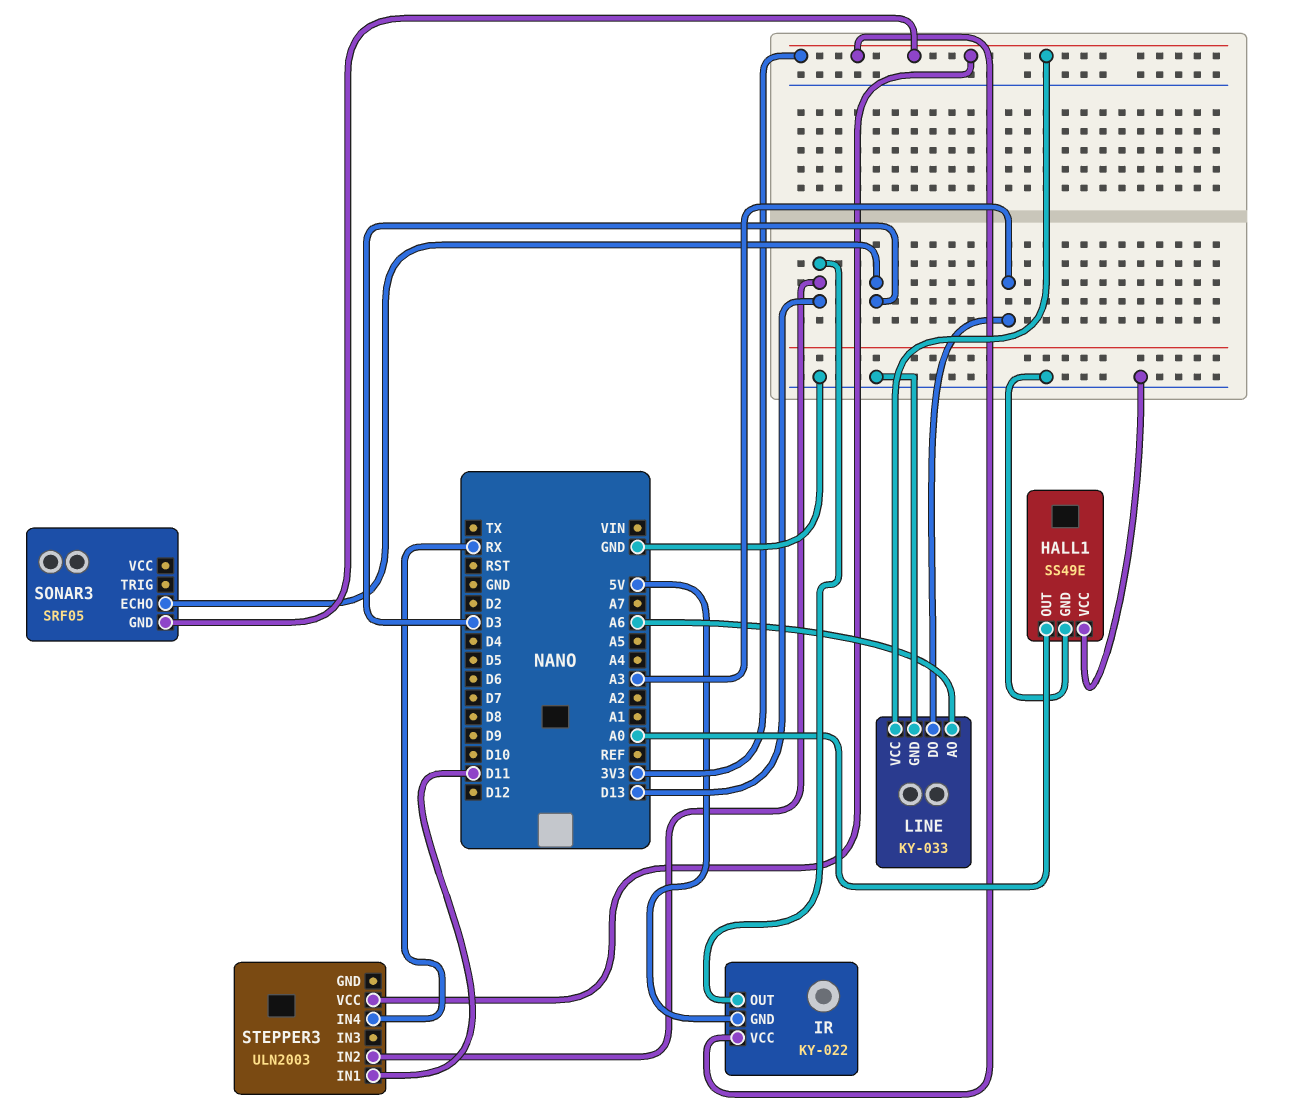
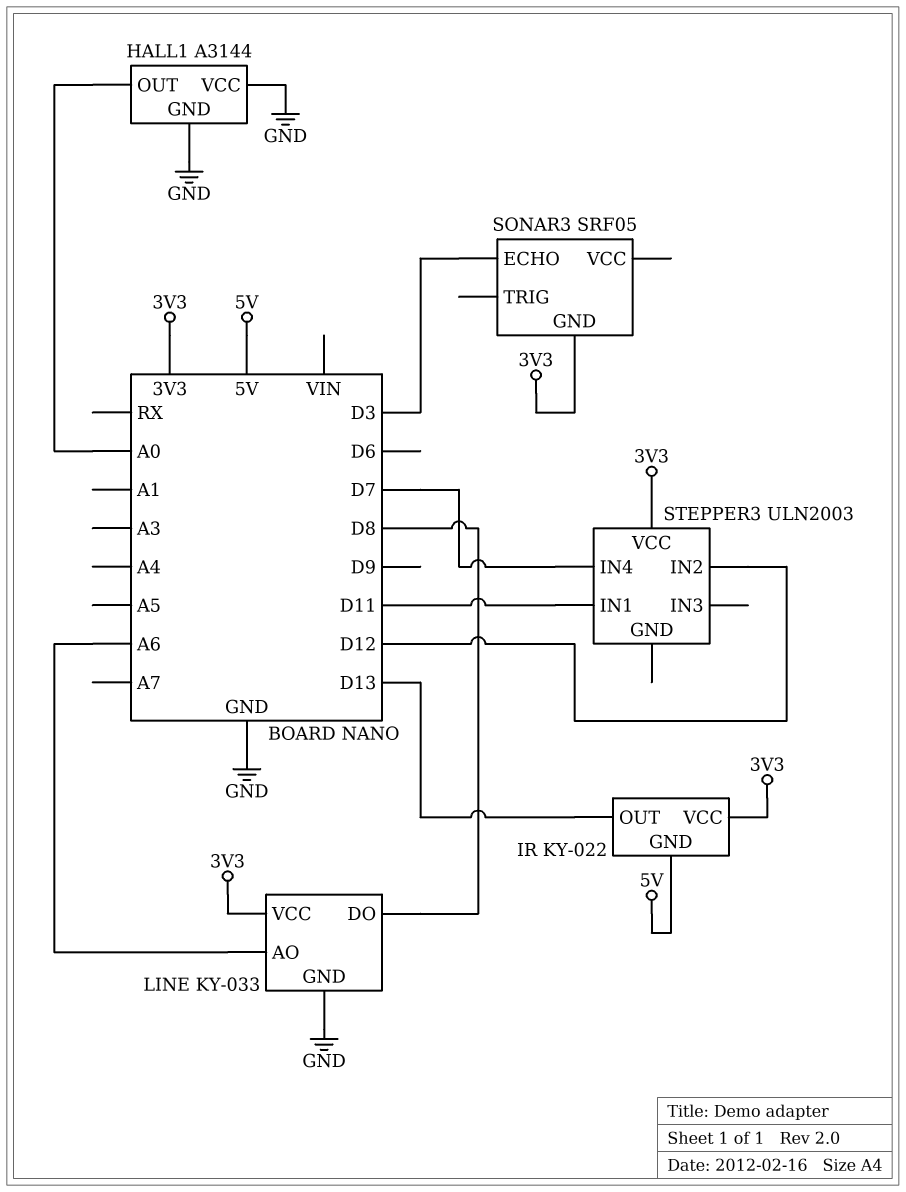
HALL1: SS49E -> A3144
LINE pin DO: A3 -> D8
STEPPER3 pin IN2: D13 -> D12
STEPPER3 pin IN4: RX -> D7

